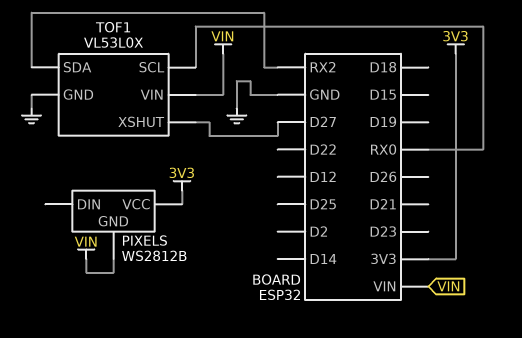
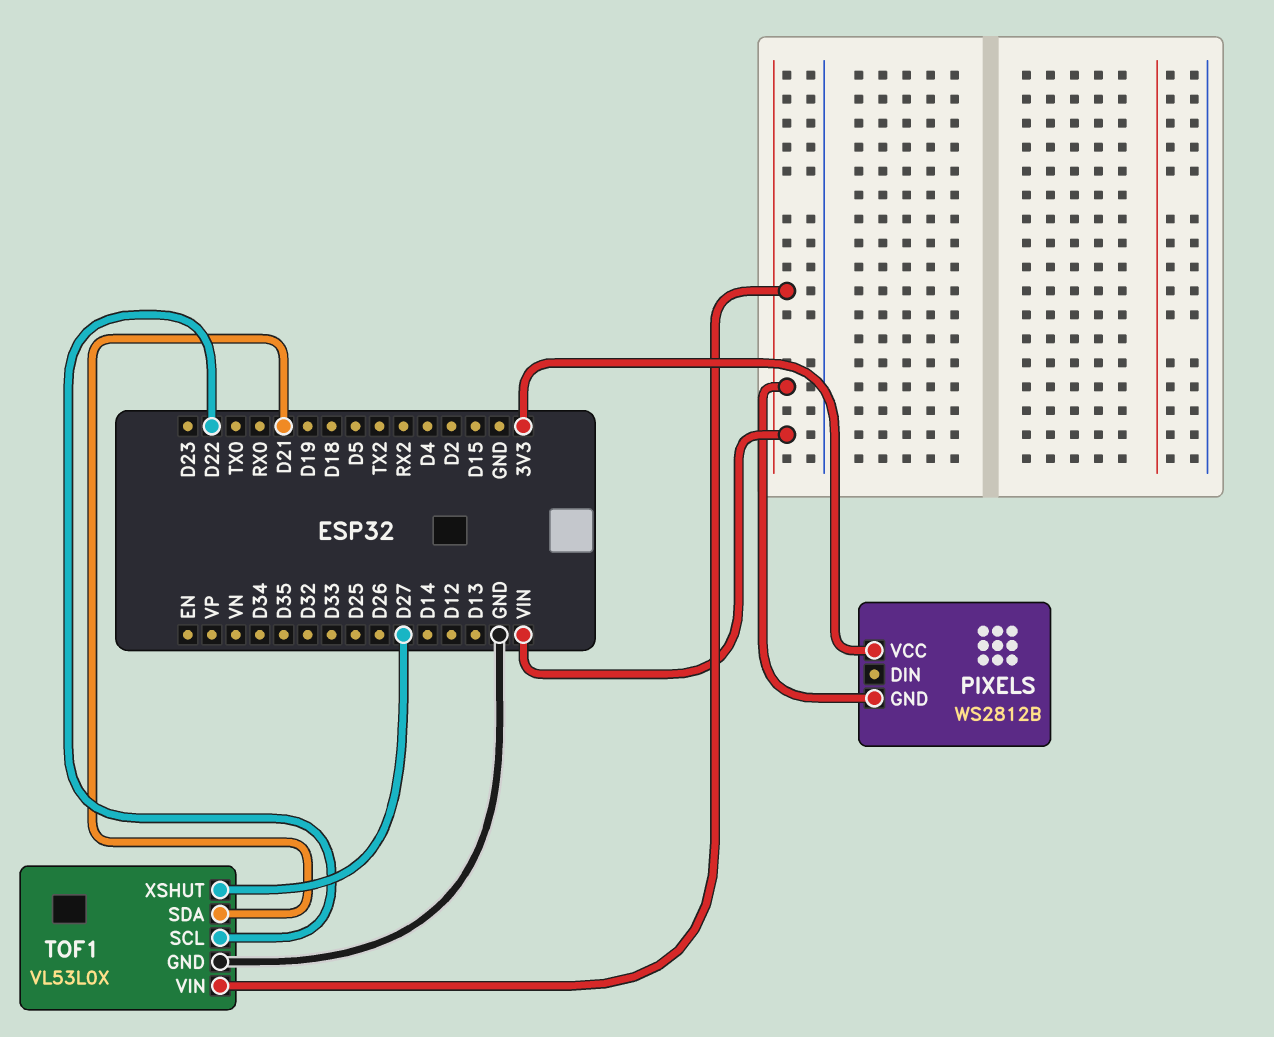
TOF1 pin SCL: RX0 -> D22
TOF1 pin SDA: RX2 -> D21

